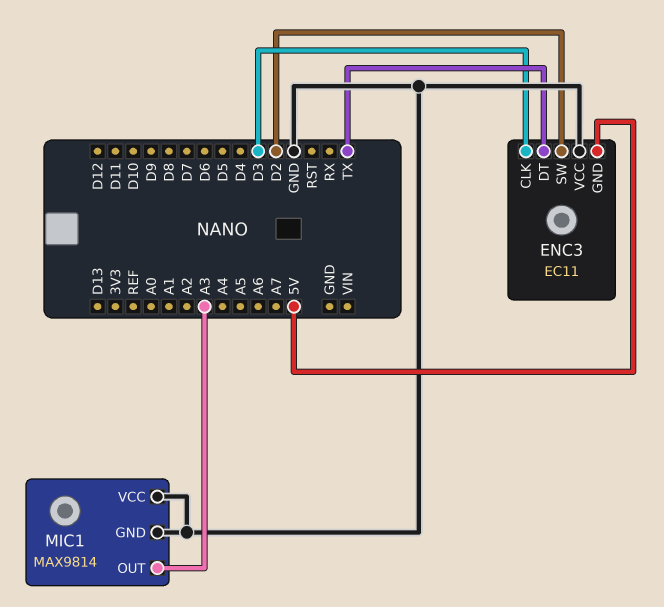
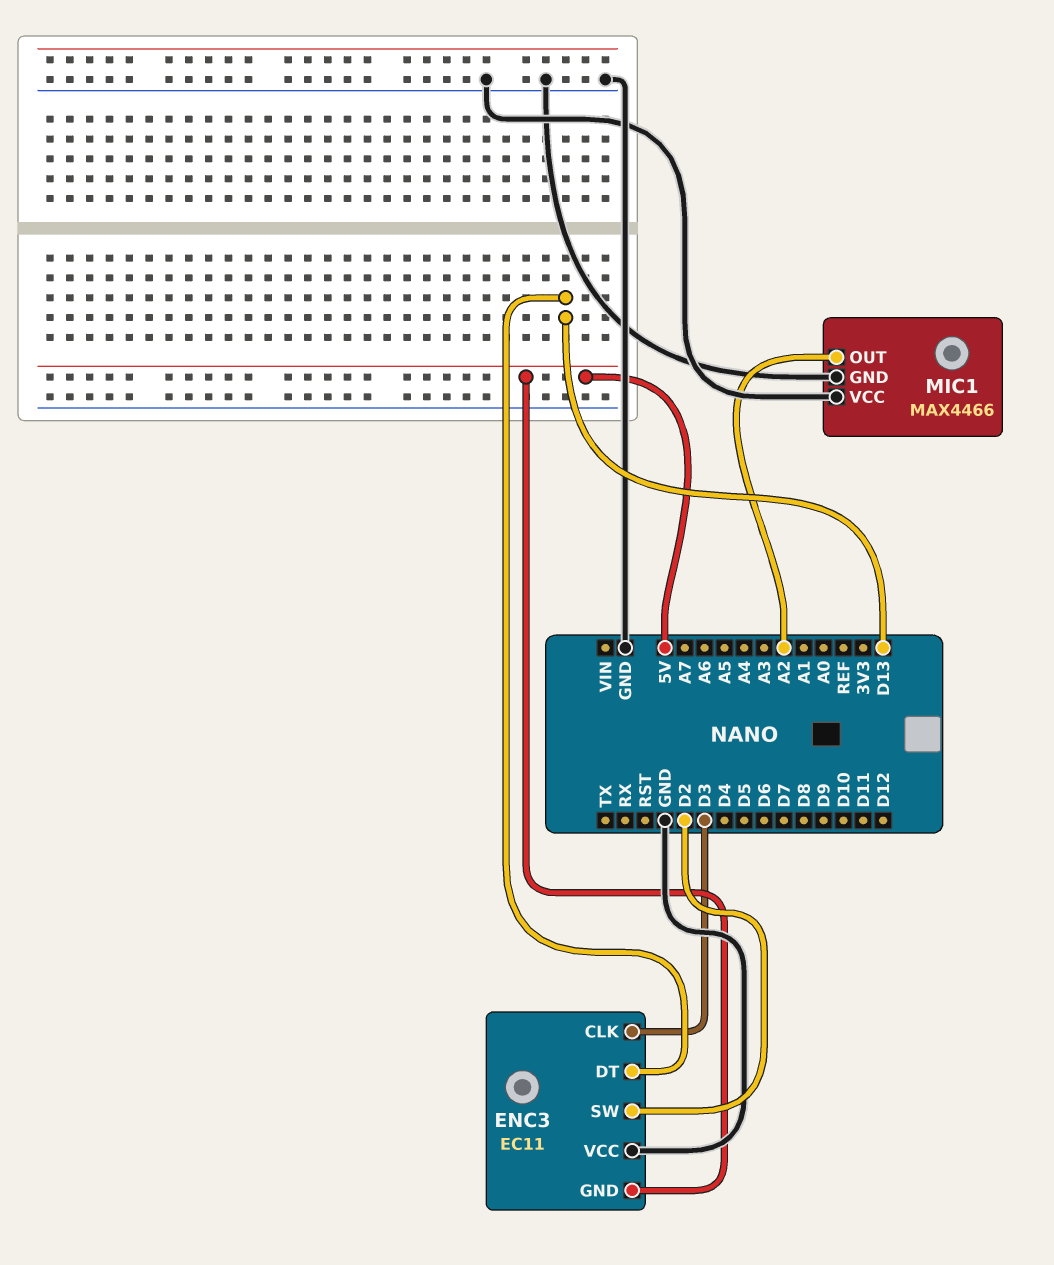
ENC3 pin DT: TX -> D13
MIC1: MAX9814 -> MAX4466
MIC1 pin OUT: A3 -> A2

